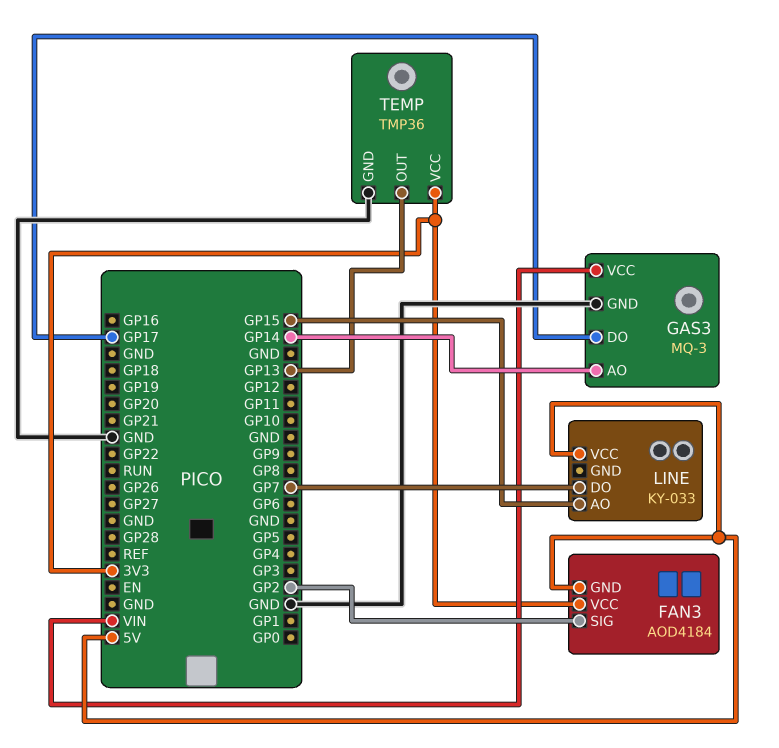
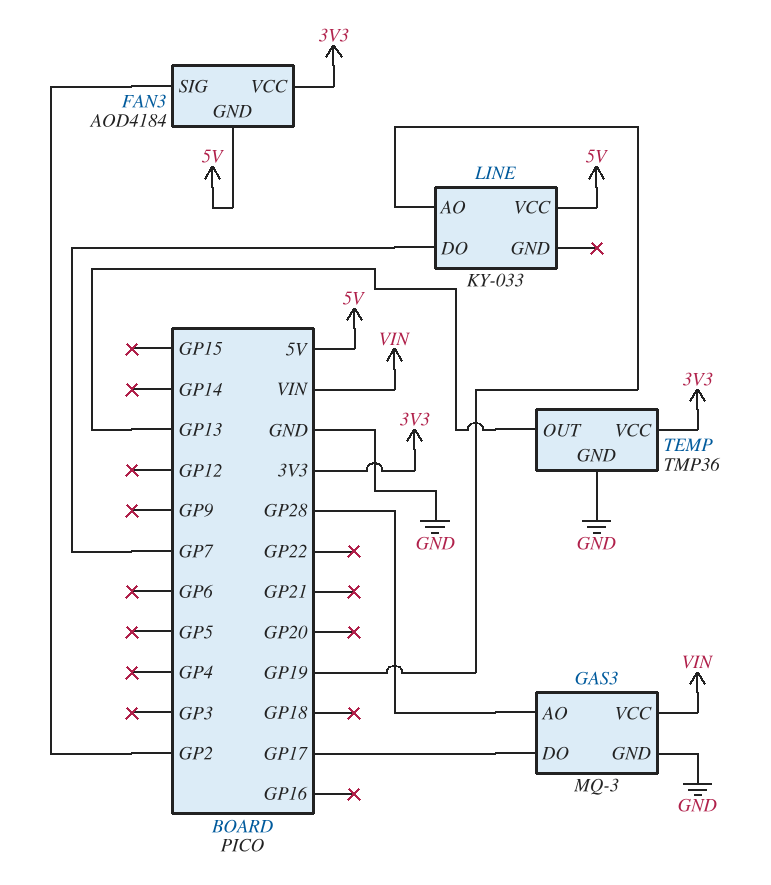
GAS3 pin AO: GP14 -> GP28
LINE pin AO: GP15 -> GP19

